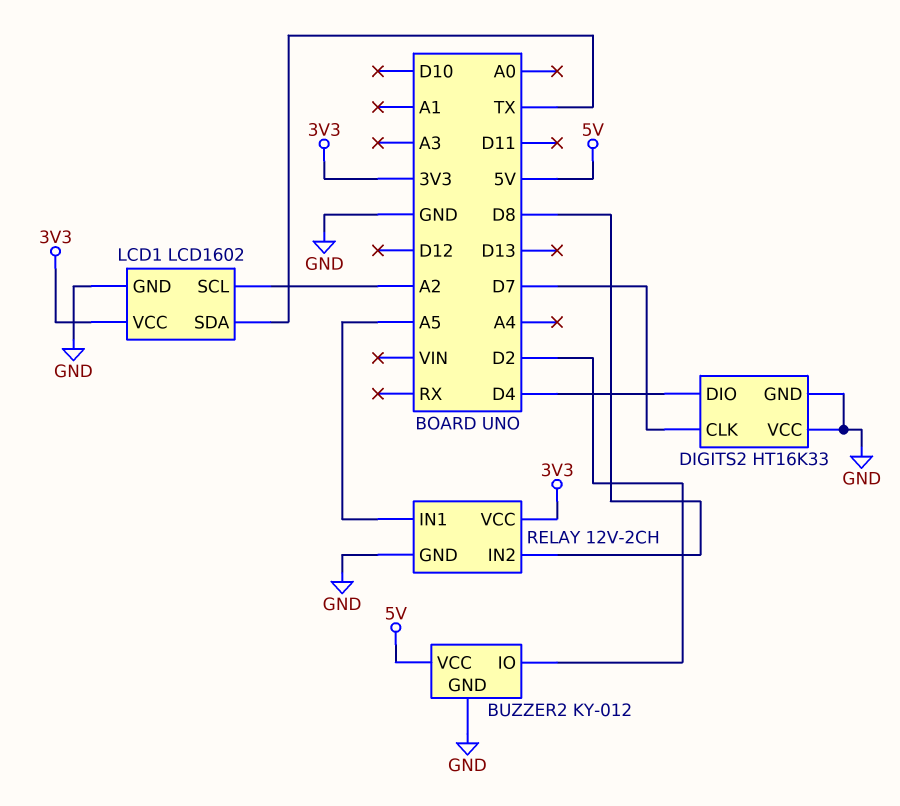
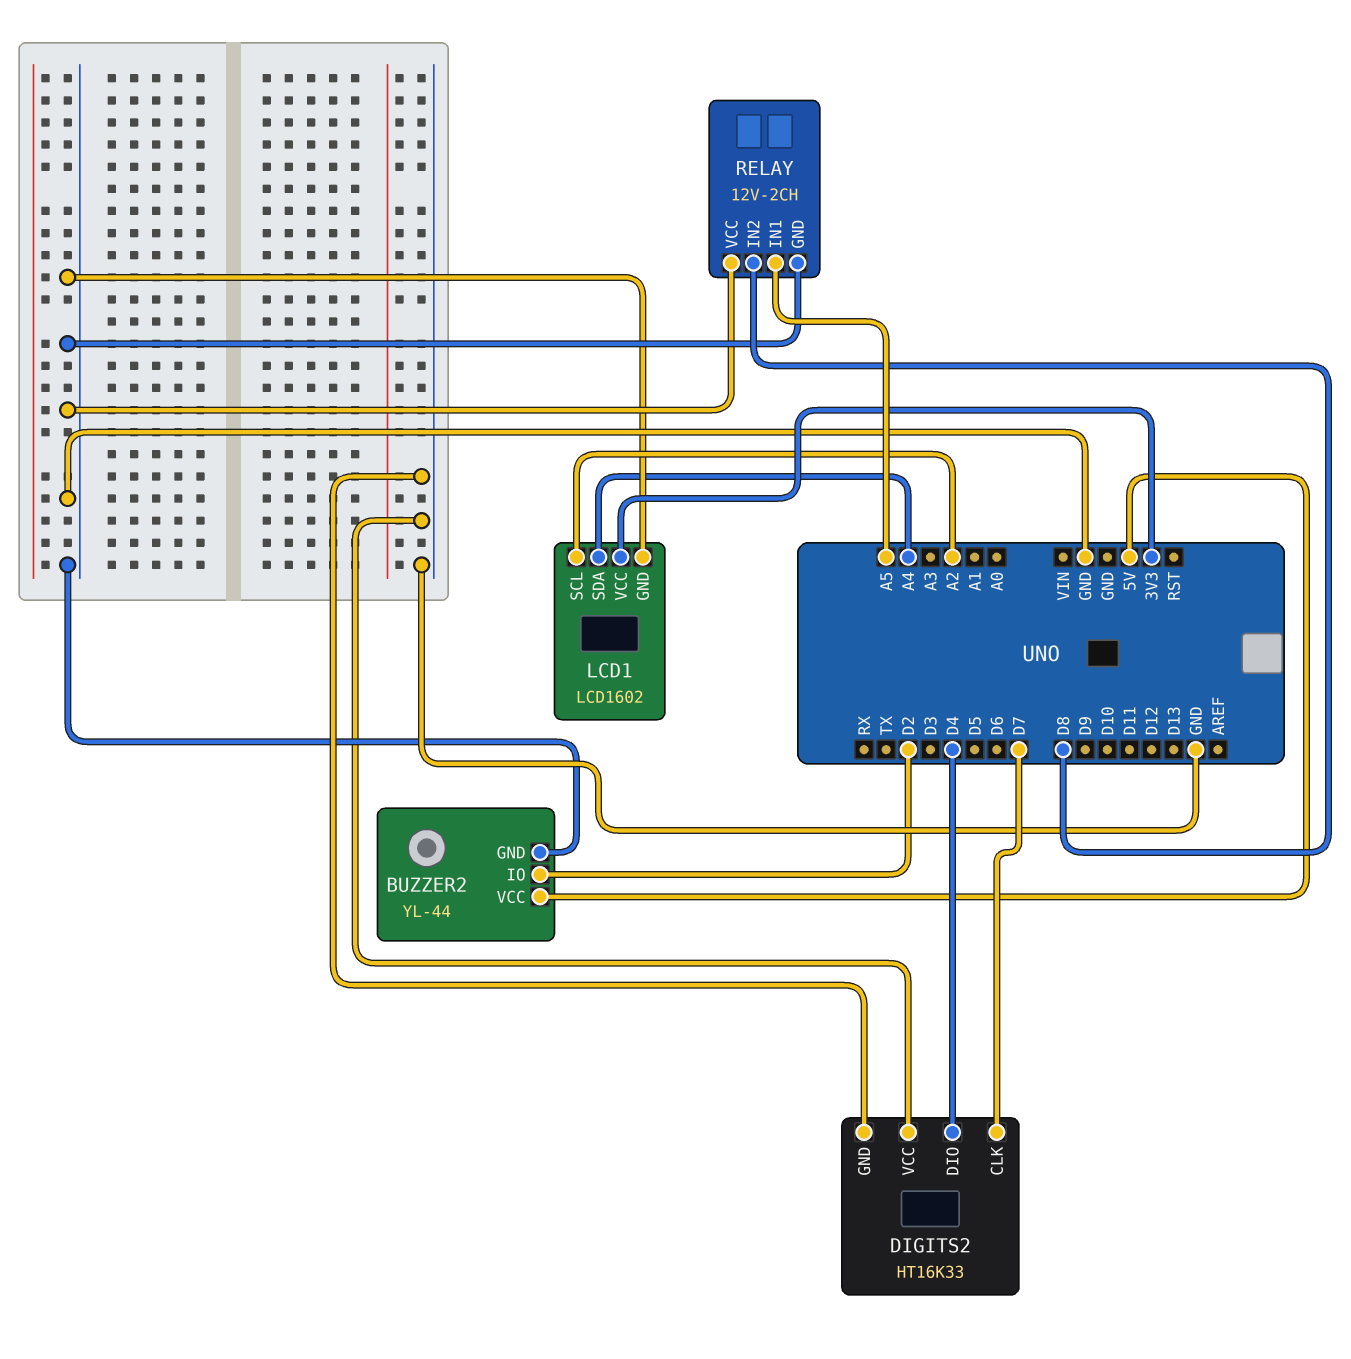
BUZZER2: KY-012 -> YL-44
LCD1 pin SDA: TX -> A4
RELAY pin VCC: 3V3 -> GND

